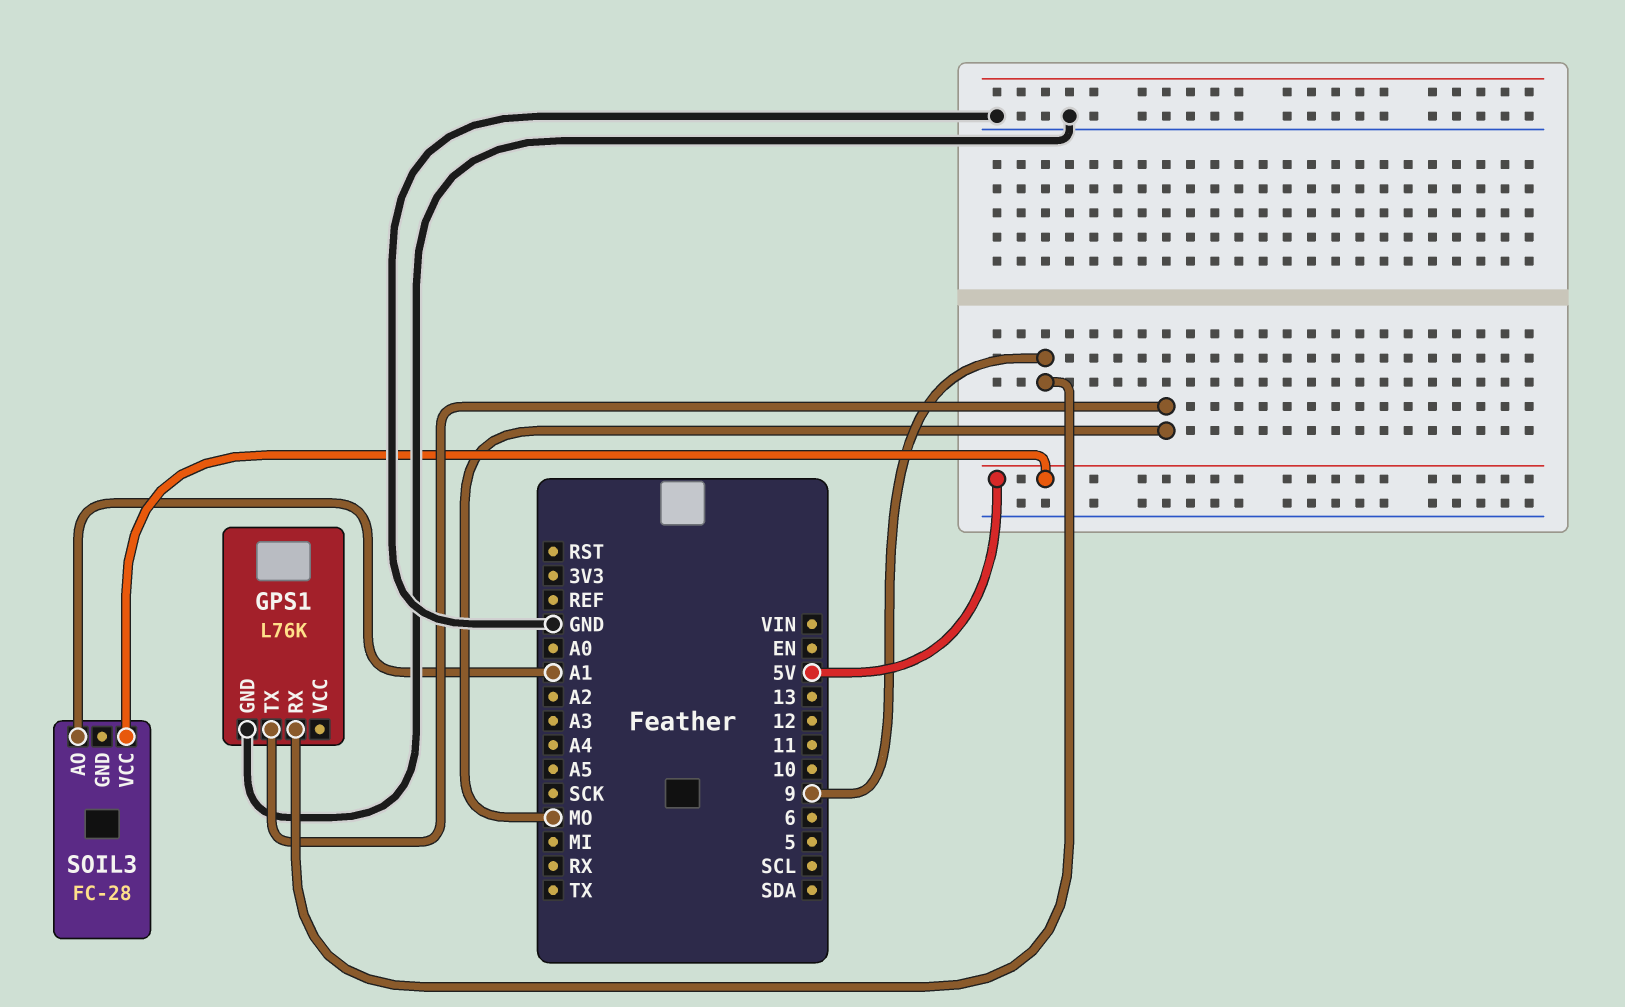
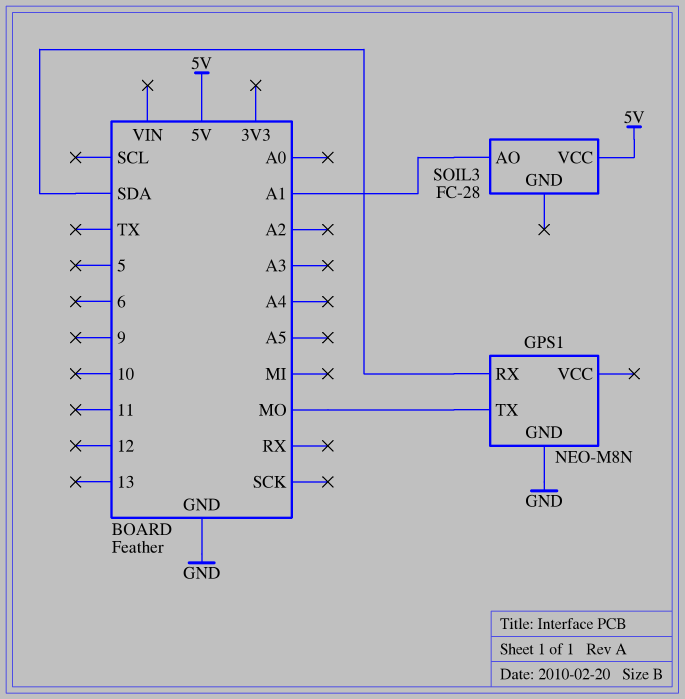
GPS1: L76K -> NEO-M8N
GPS1 pin RX: 9 -> SDA

